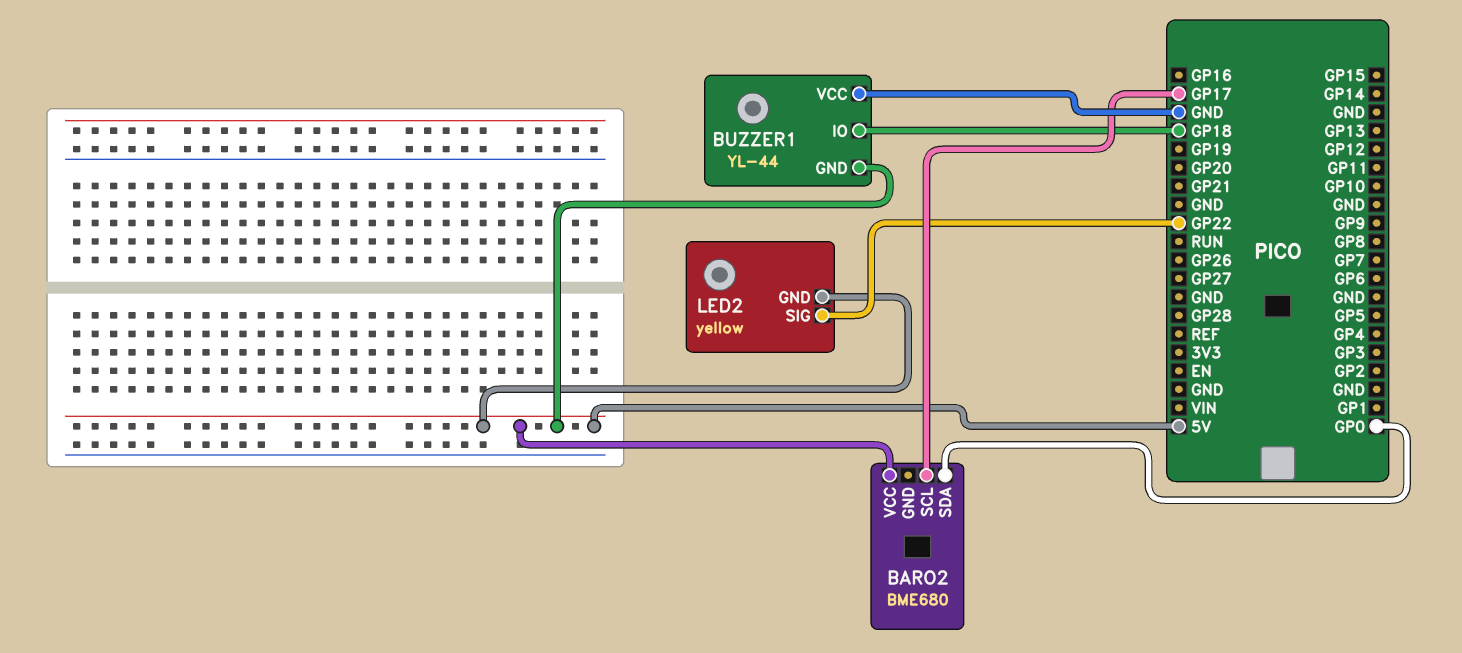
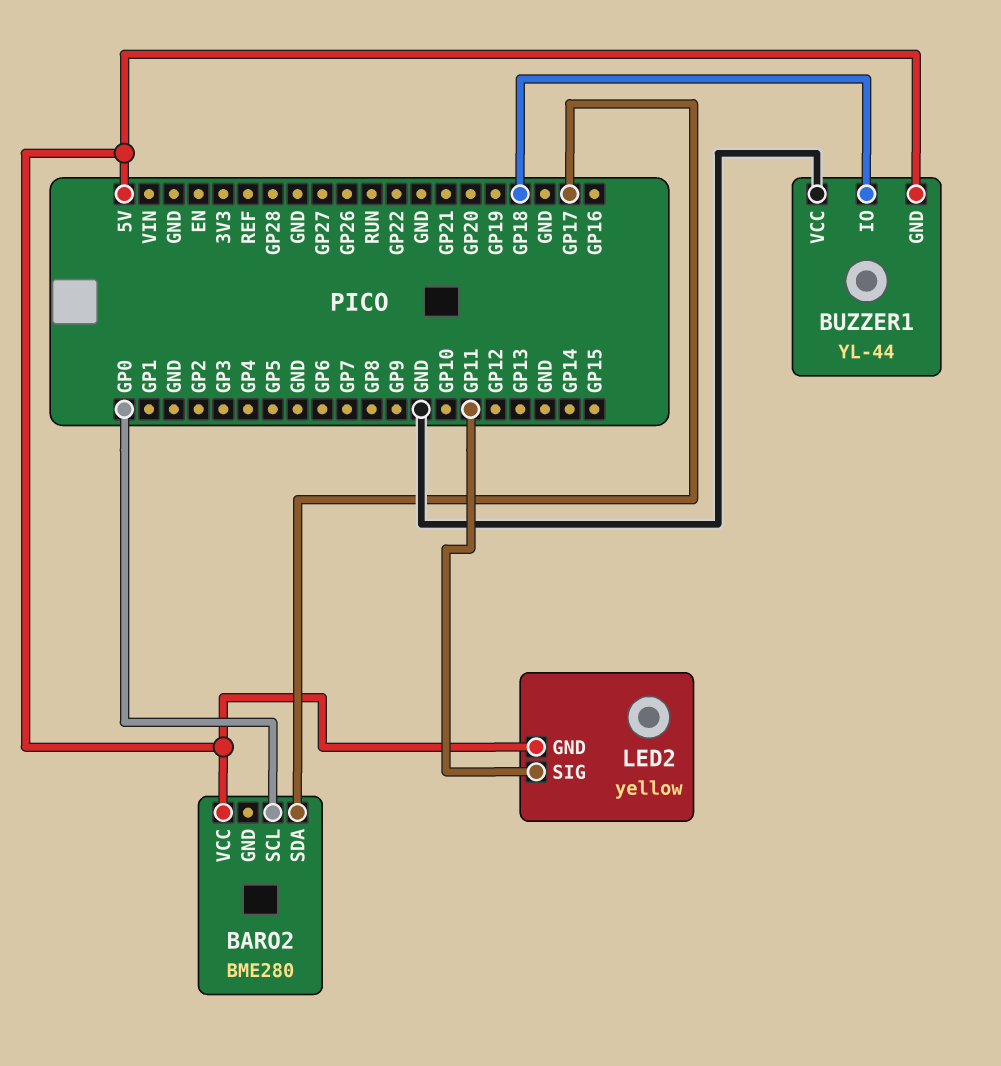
BARO2: BME680 -> BME280
BARO2 pin SCL: GP17 -> GP0
BARO2 pin SDA: GP0 -> GP17
LED2 pin SIG: GP22 -> GP11

